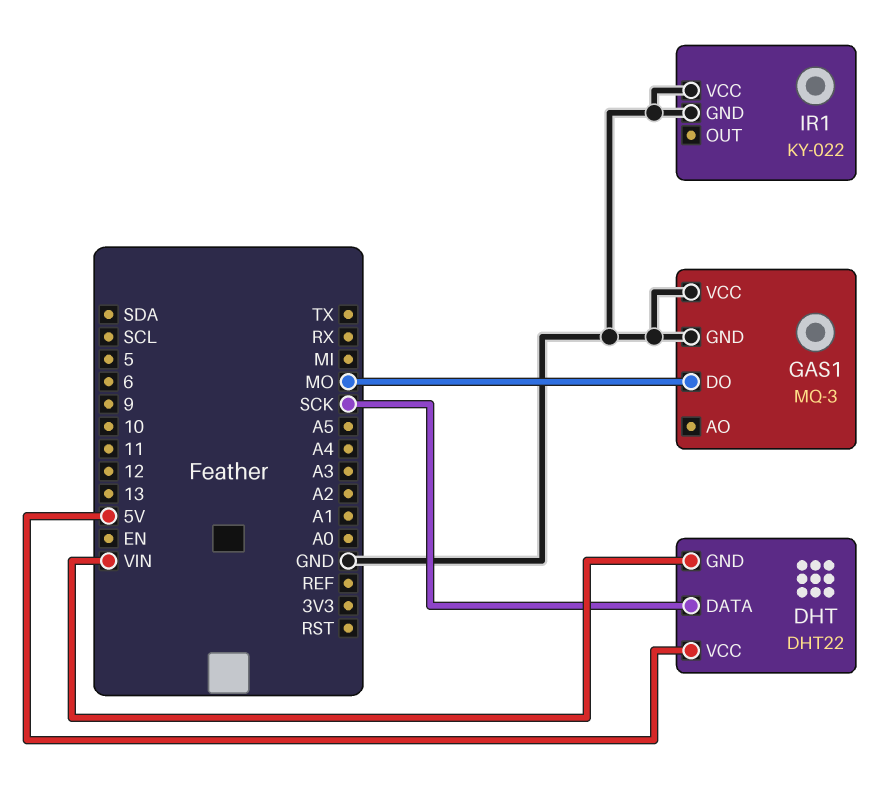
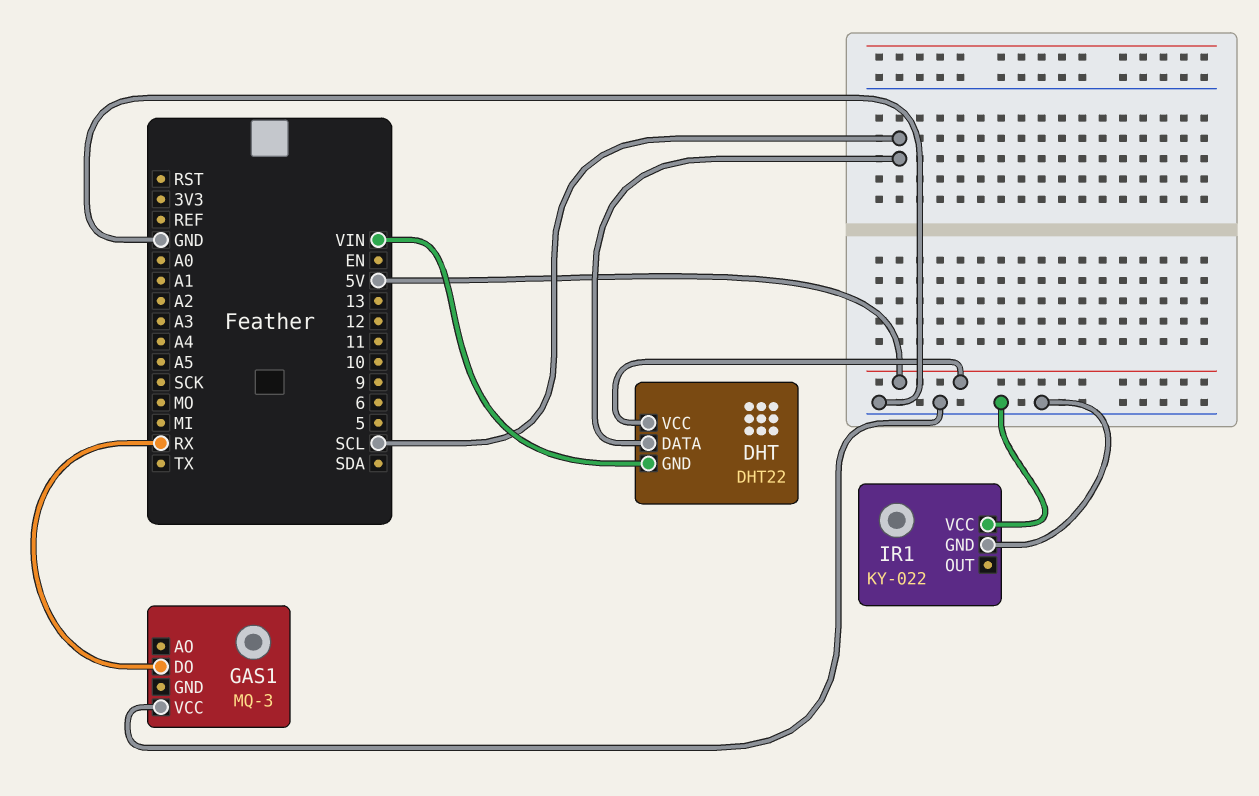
DHT pin DATA: SCK -> SCL
GAS1 pin DO: MO -> RX
GAS1 pin GND: GND -> none

